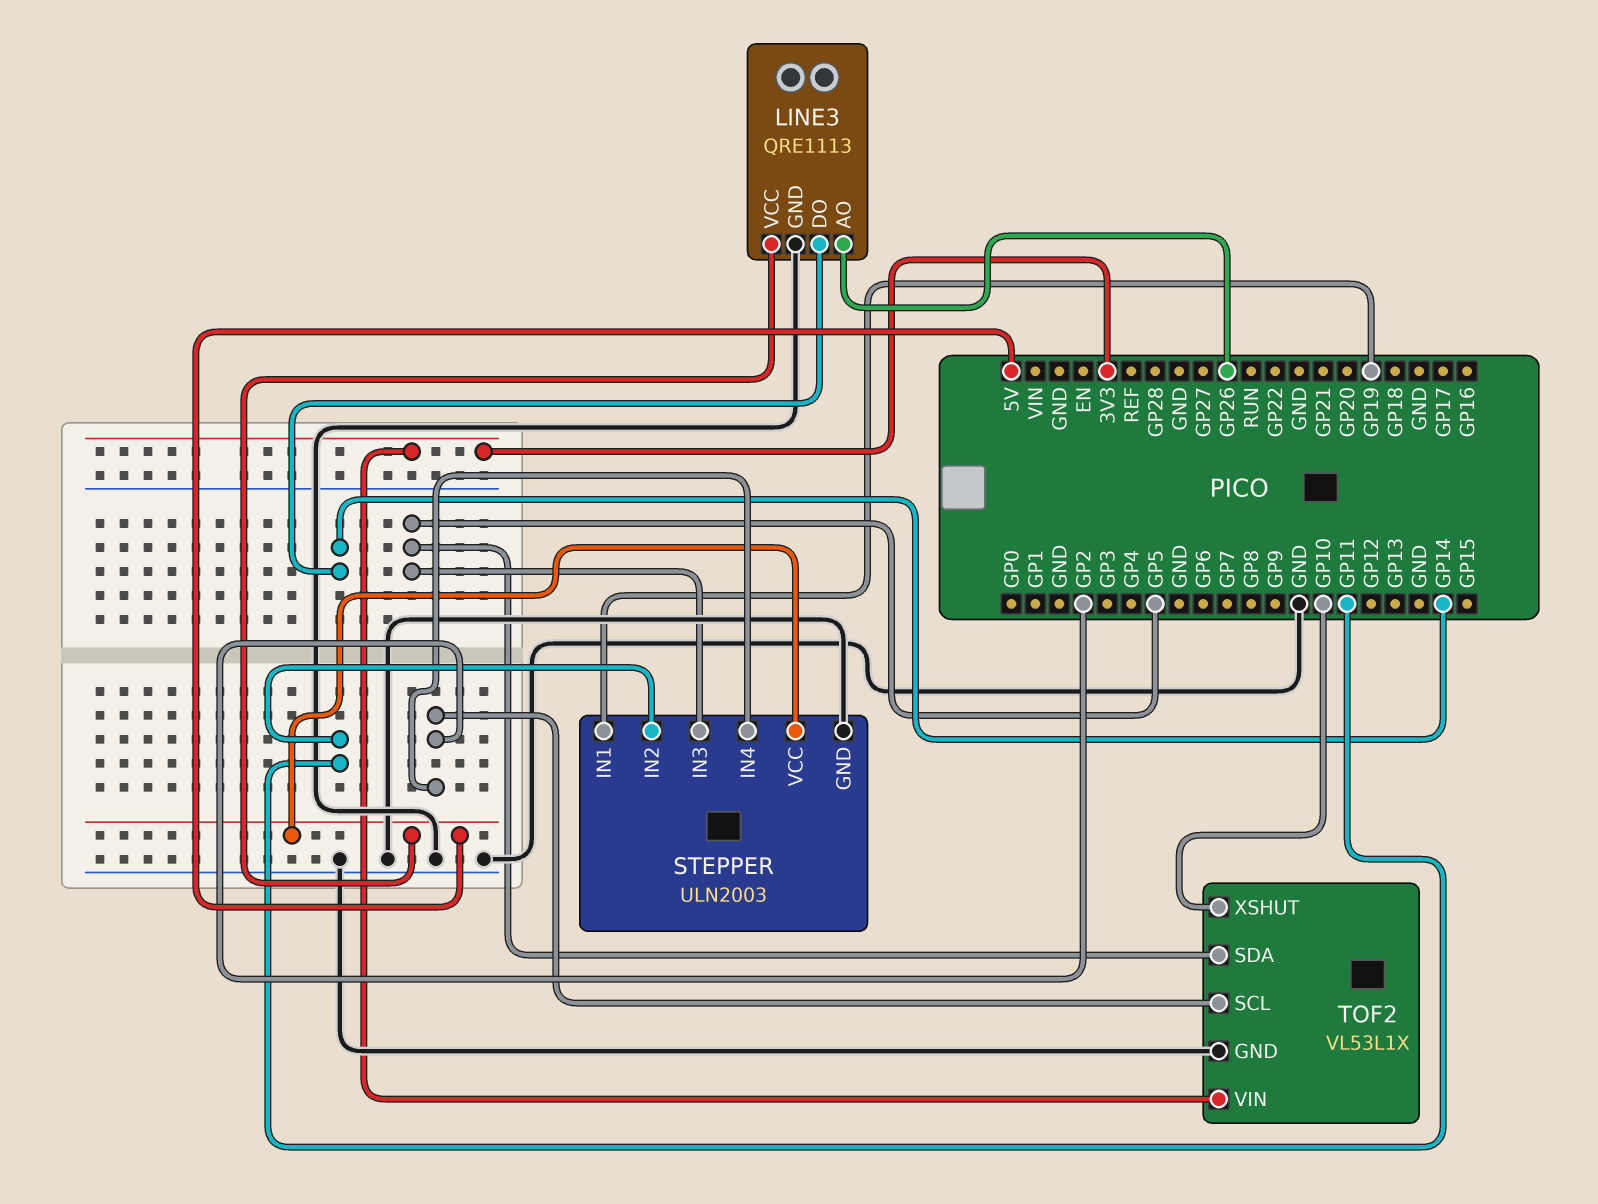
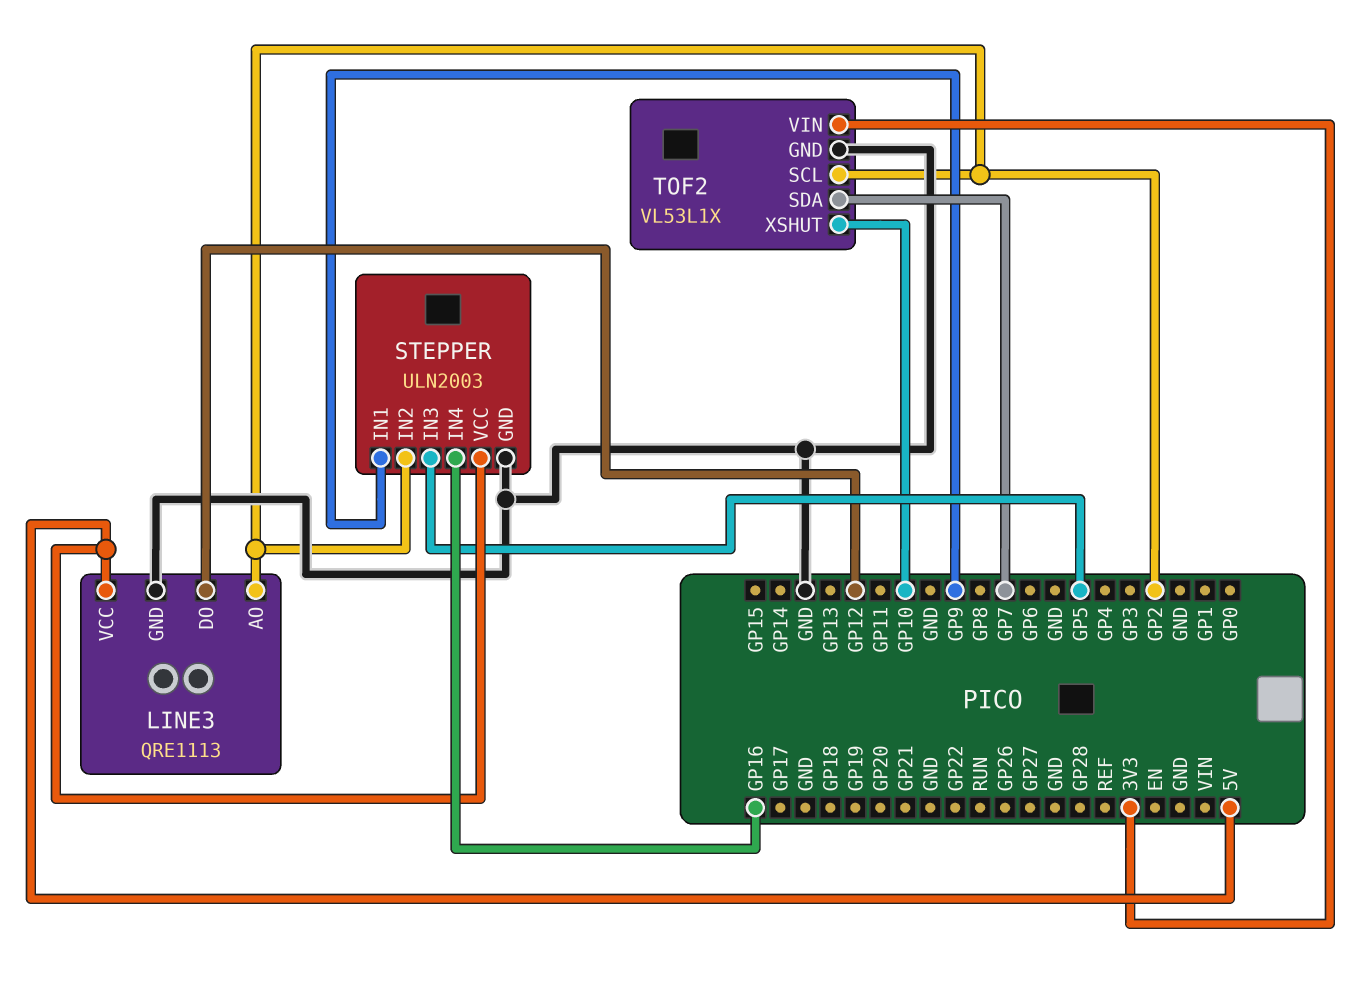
LINE3 pin AO: GP26 -> GP2
LINE3 pin DO: GP14 -> GP12
STEPPER pin IN1: GP19 -> GP9
STEPPER pin IN2: GP11 -> GP2
STEPPER pin IN4: GP2 -> GP16
TOF2 pin SDA: GP5 -> GP7

